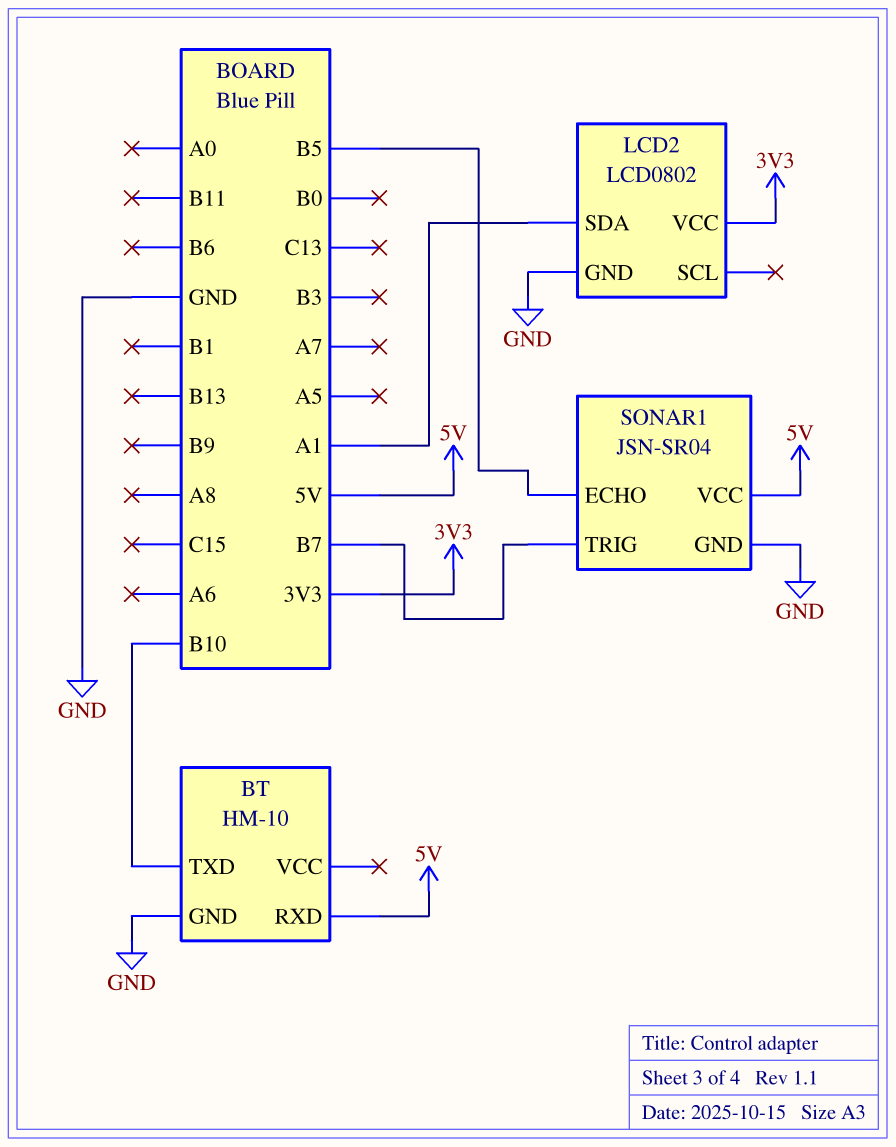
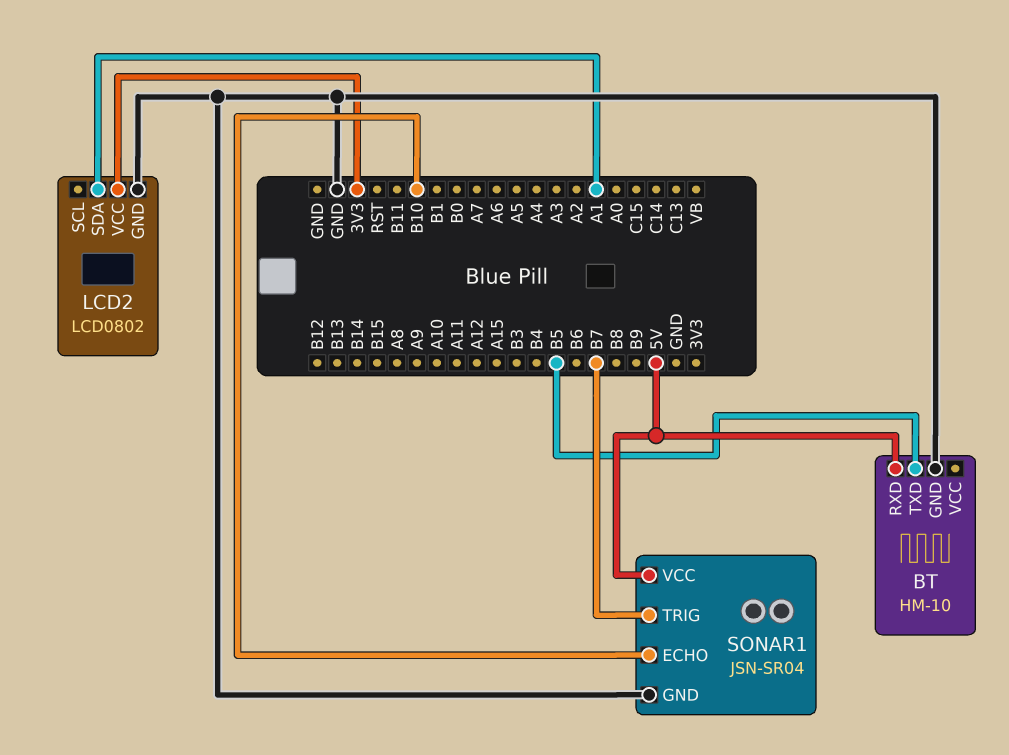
BT pin TXD: B10 -> B5
SONAR1 pin ECHO: B5 -> B10

